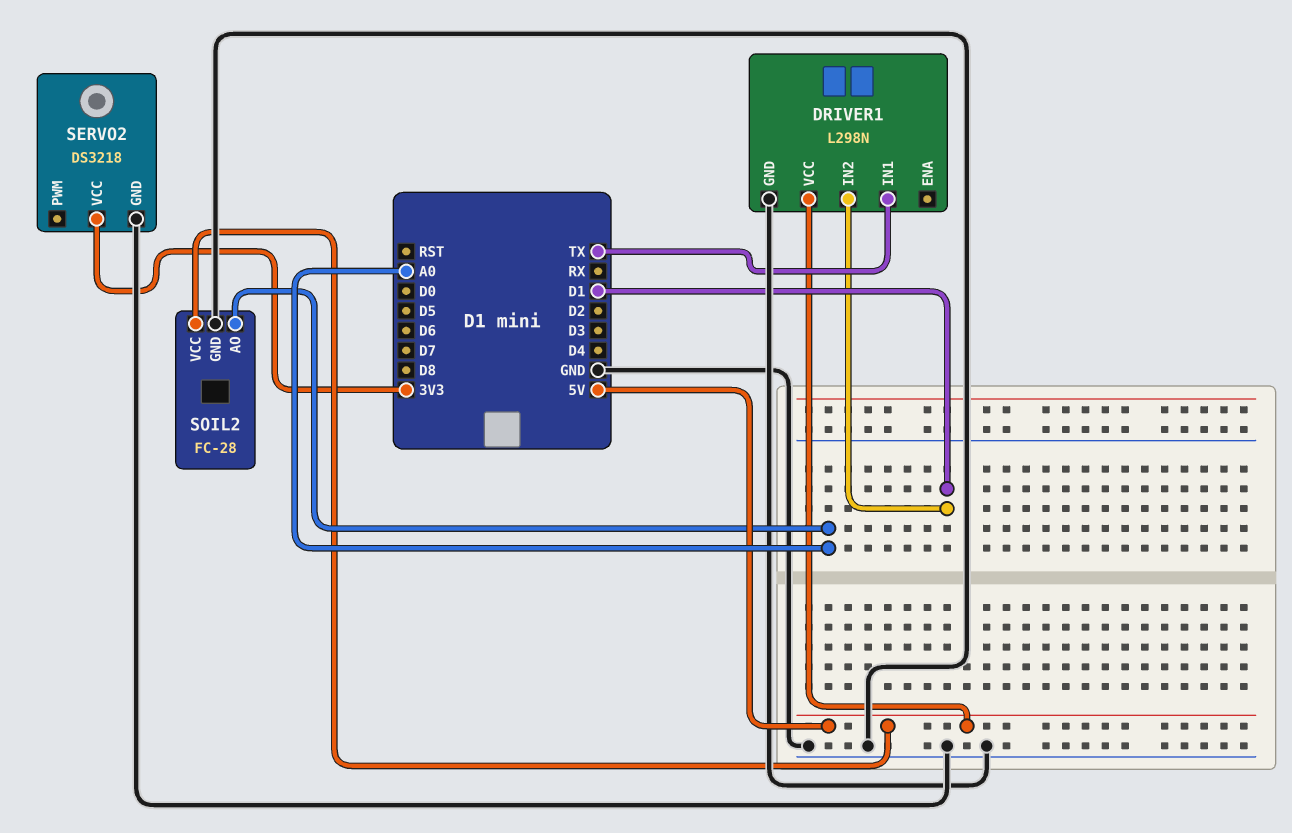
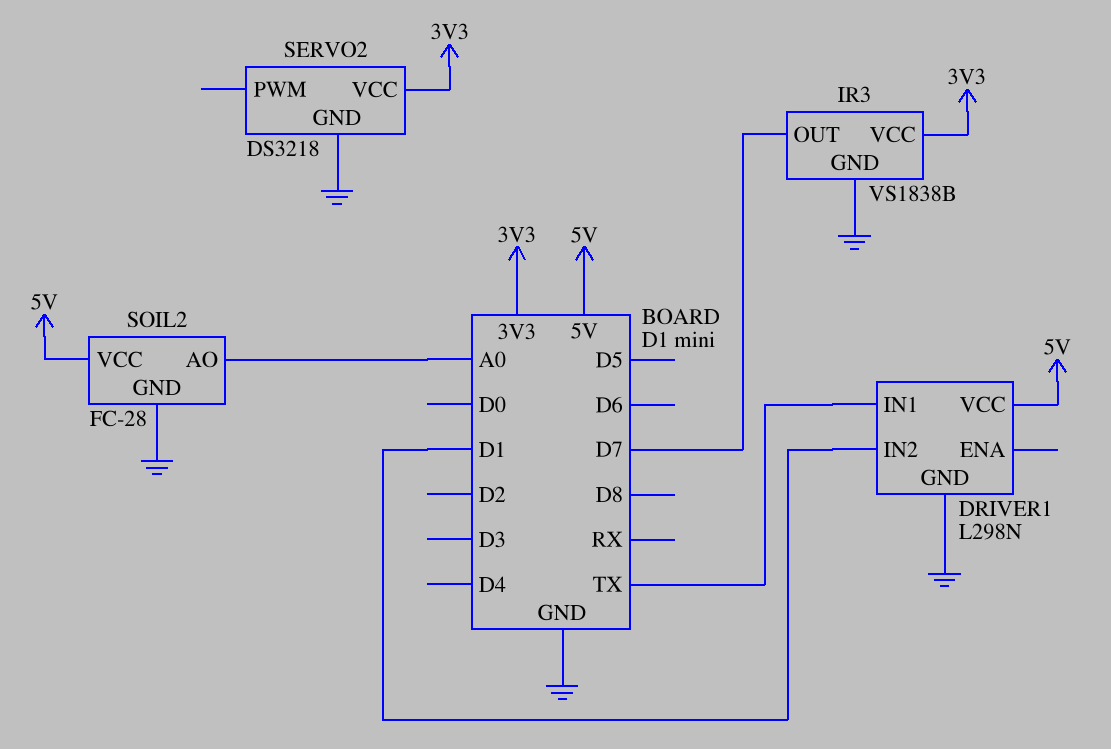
IR3: none -> VS1838B
IR3 pin GND: none -> GND
IR3 pin OUT: none -> D7
IR3 pin VCC: none -> 3V3

